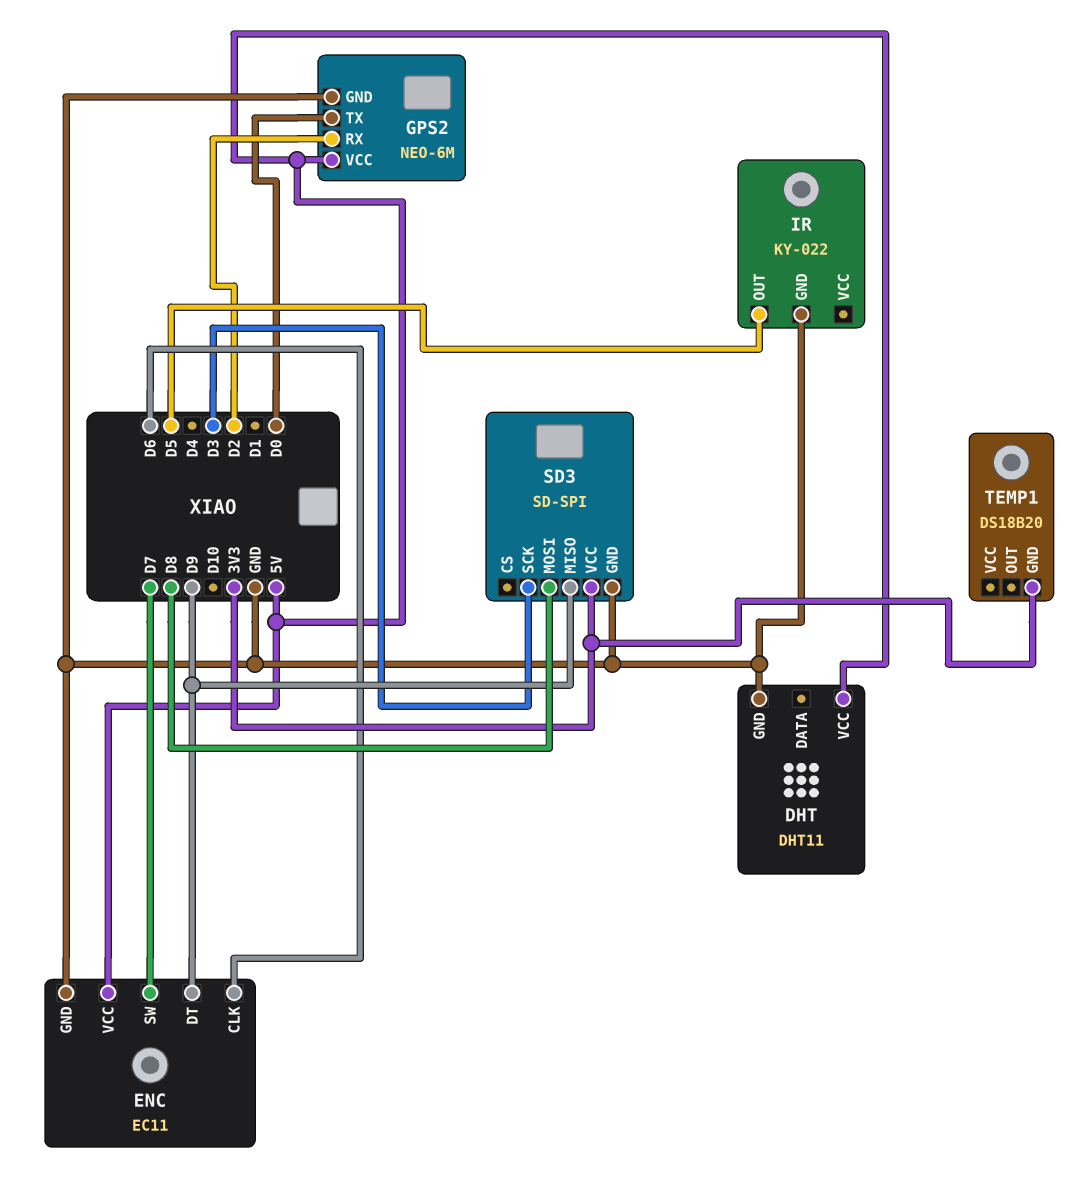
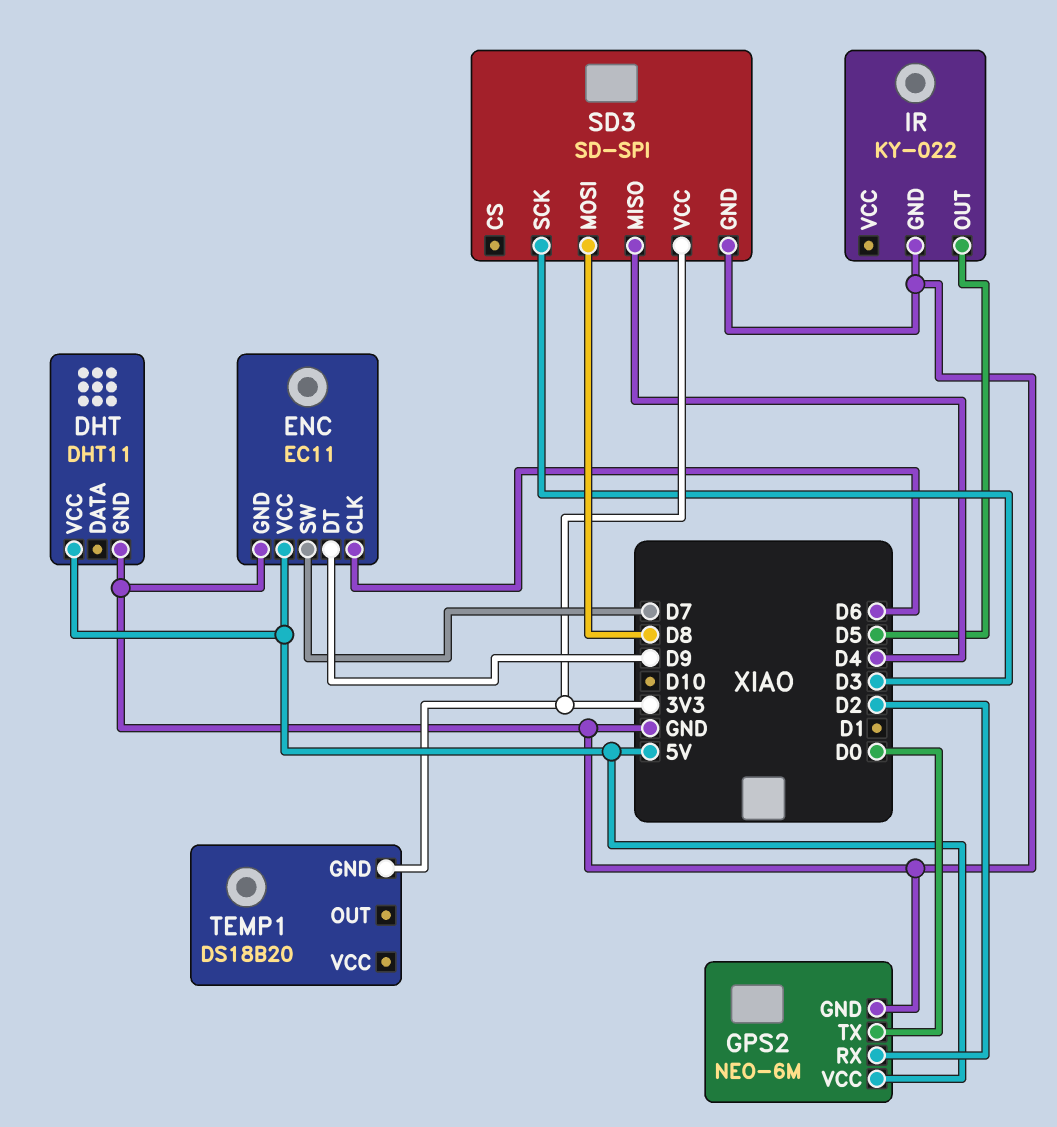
SD3 pin MISO: D9 -> D4

